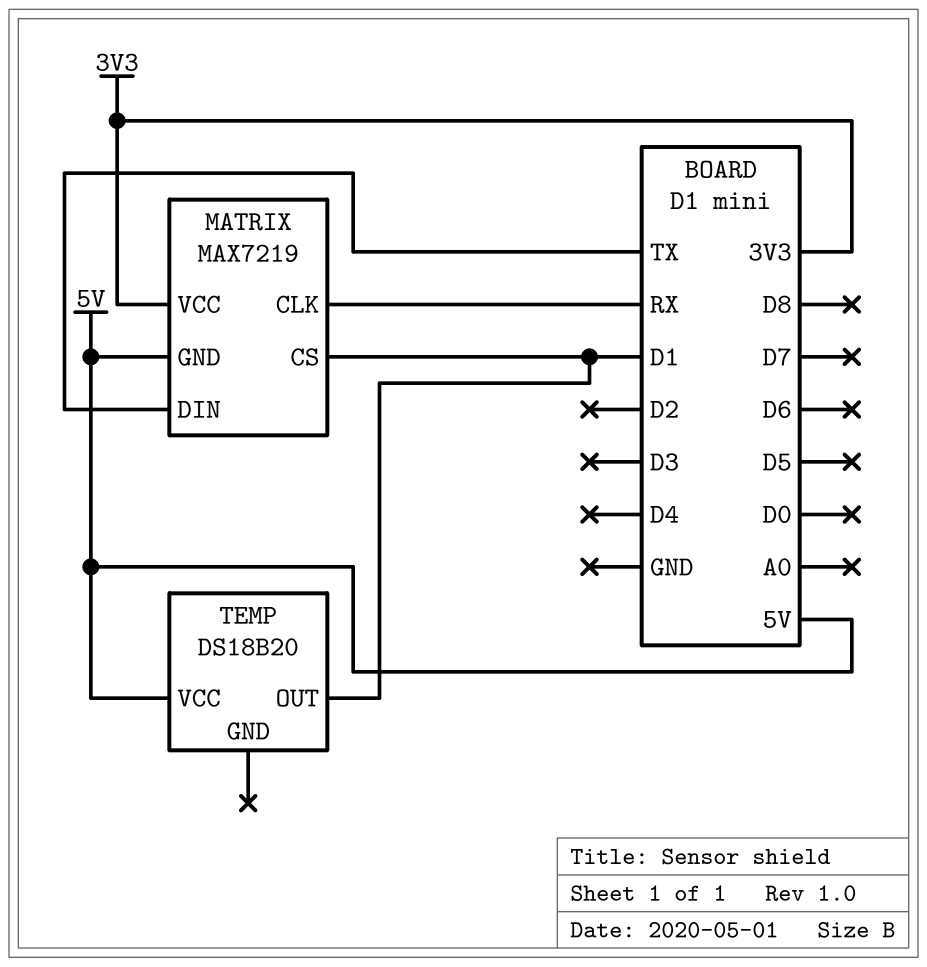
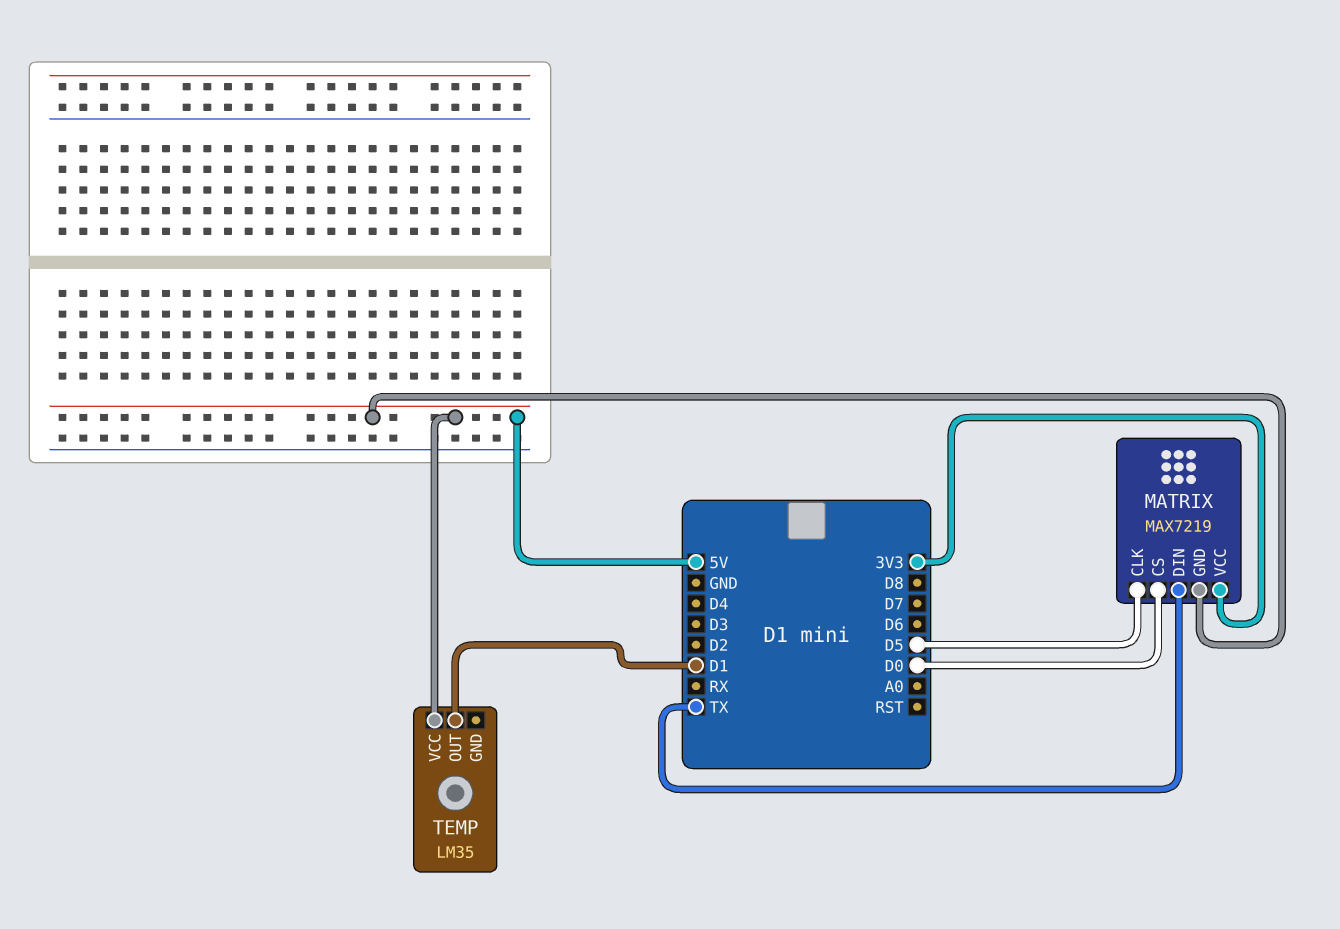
MATRIX pin CLK: RX -> D5
MATRIX pin CS: D1 -> D0
TEMP: DS18B20 -> LM35

